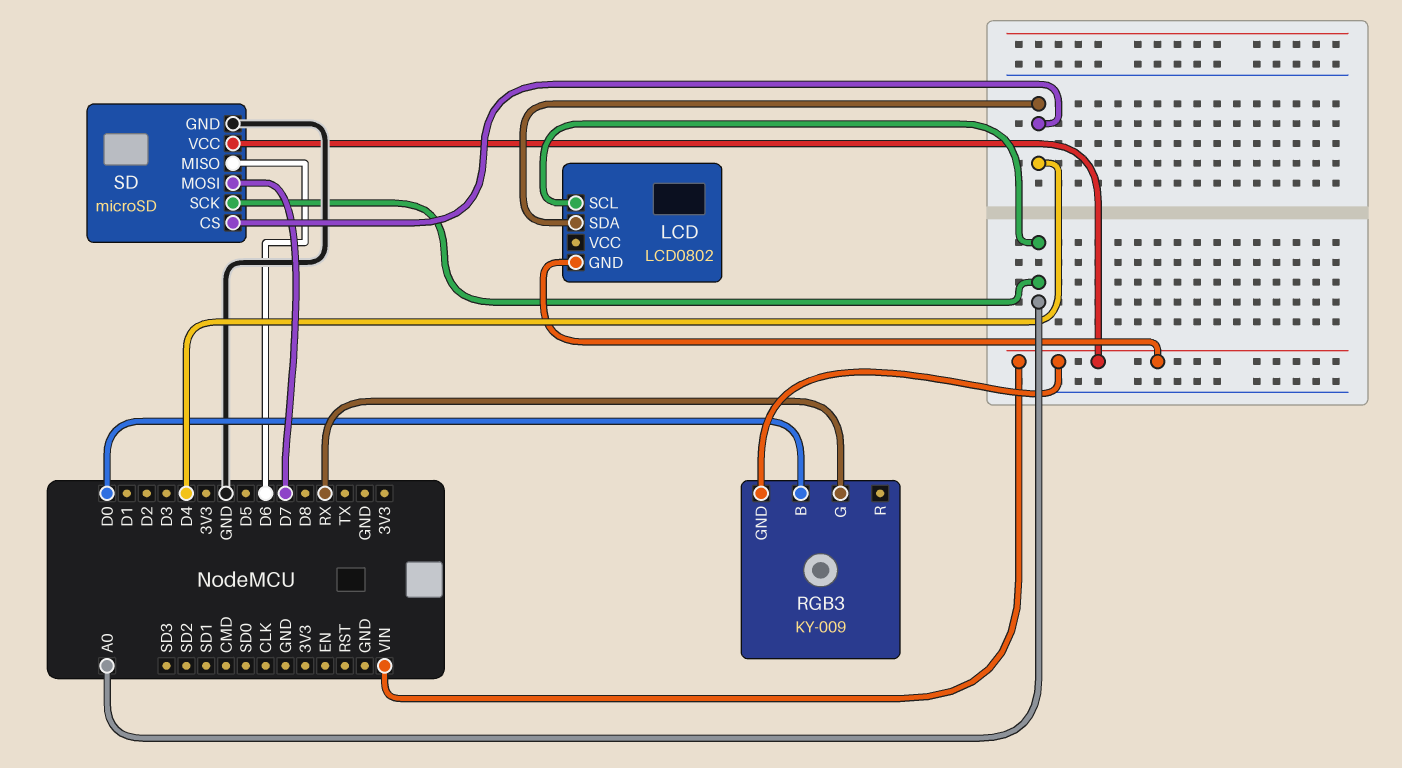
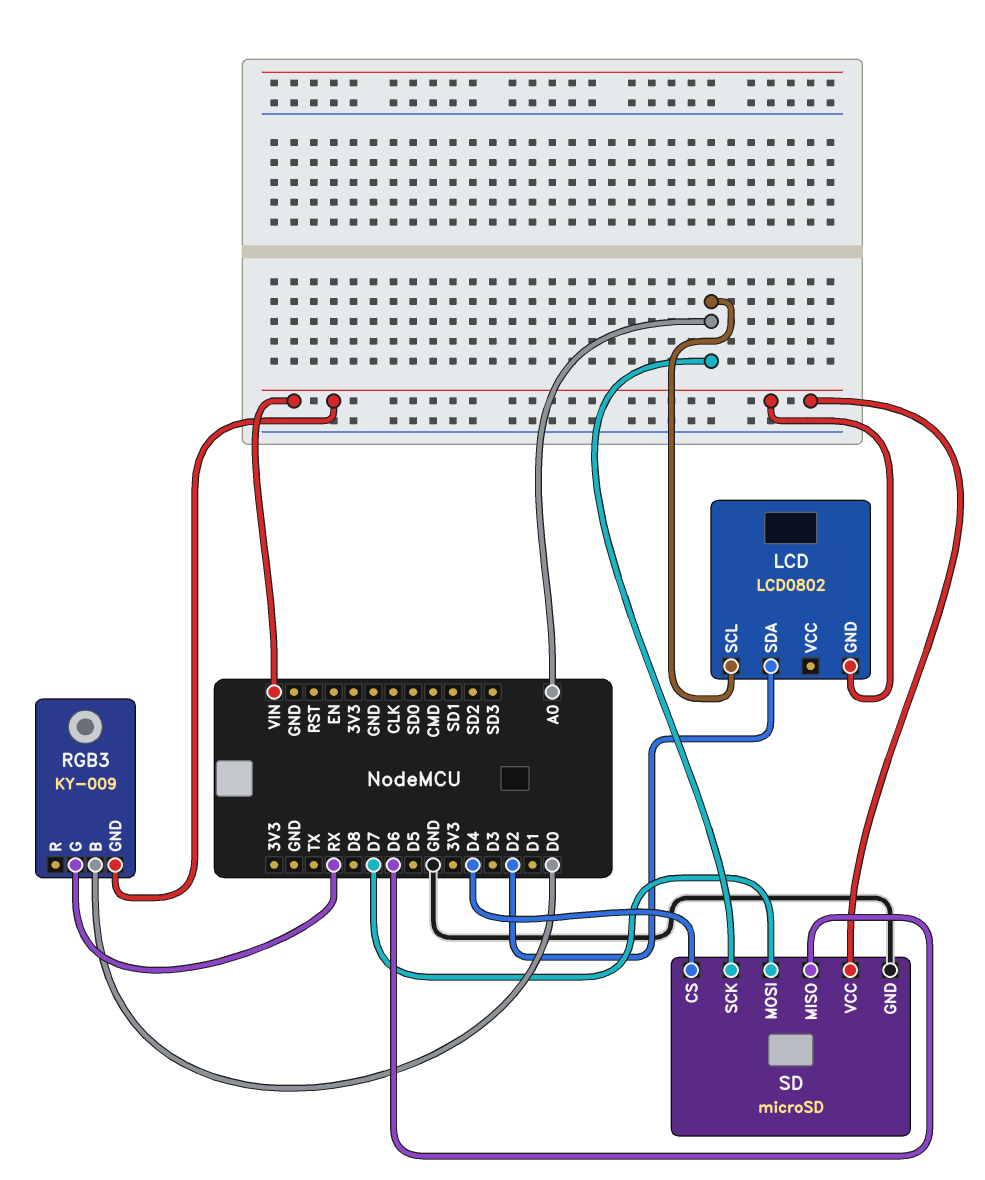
LCD pin SDA: D4 -> D2

